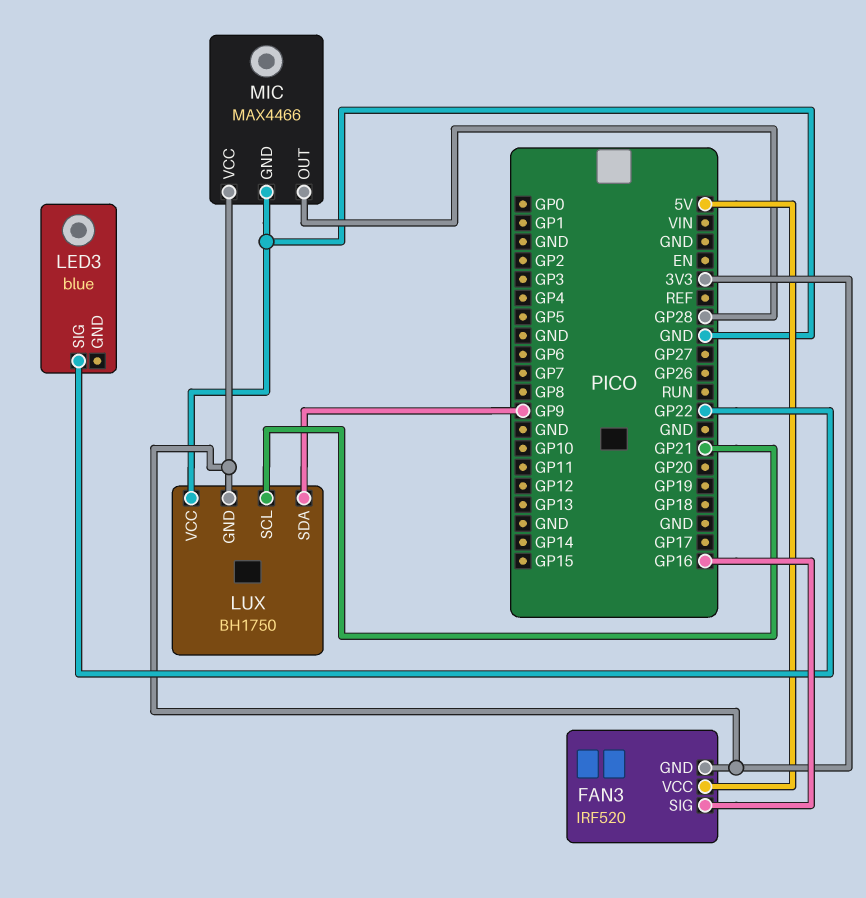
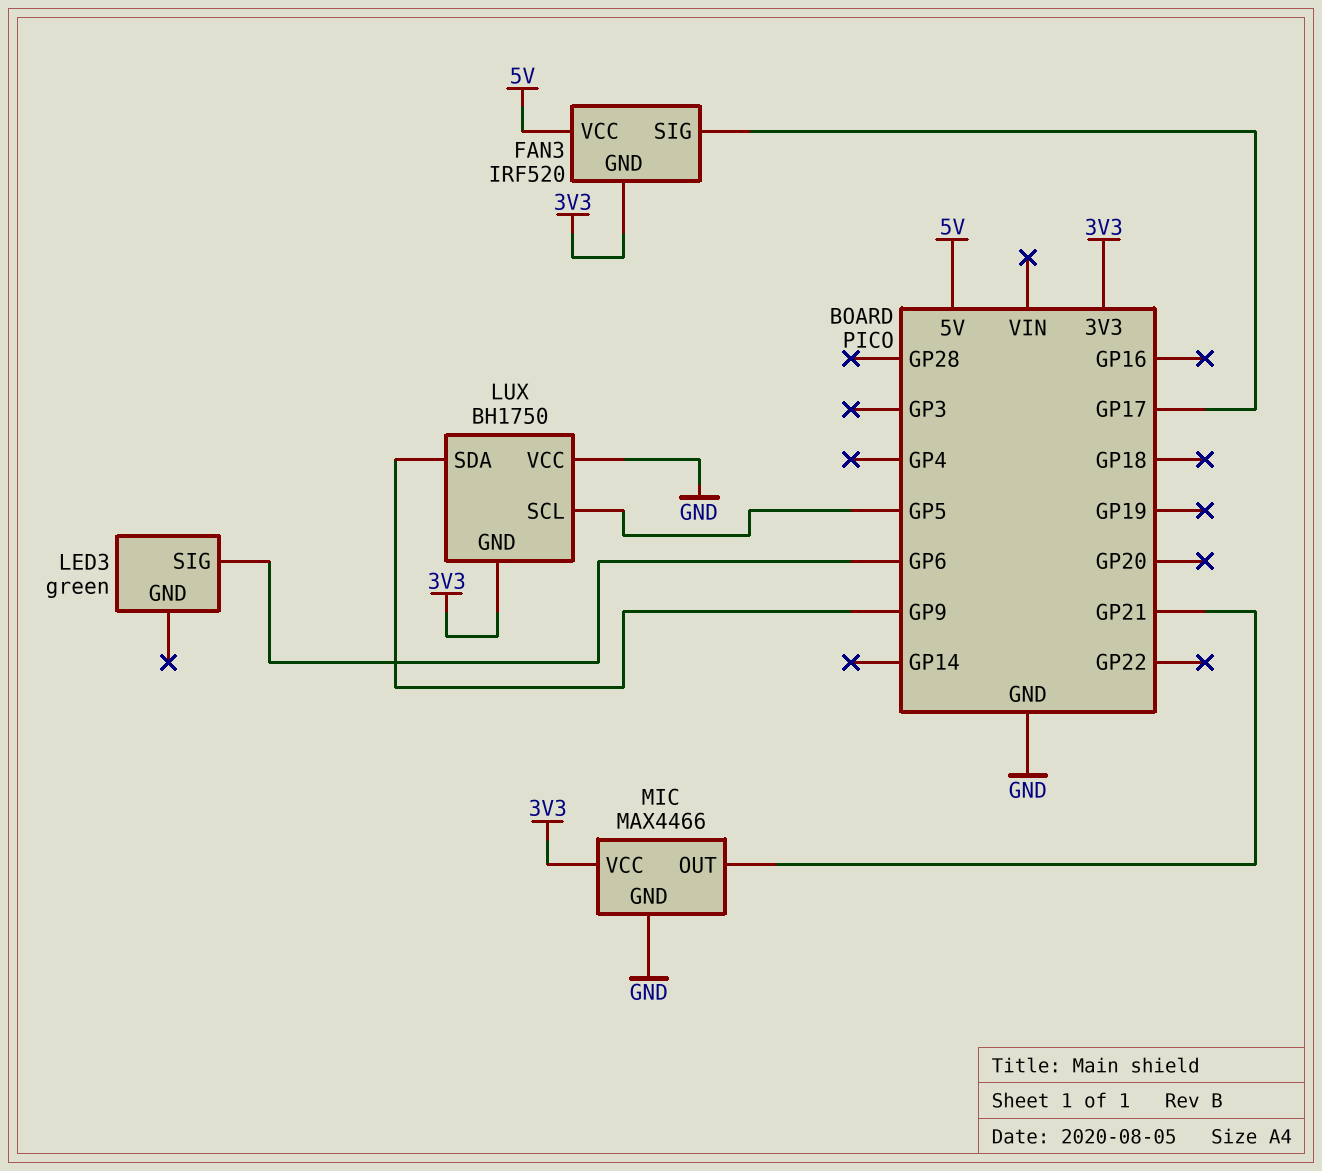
FAN3 pin SIG: GP16 -> GP17
LED3: blue -> green
LED3 pin SIG: GP22 -> GP6
LUX pin SCL: GP21 -> GP5
MIC pin OUT: GP28 -> GP21

